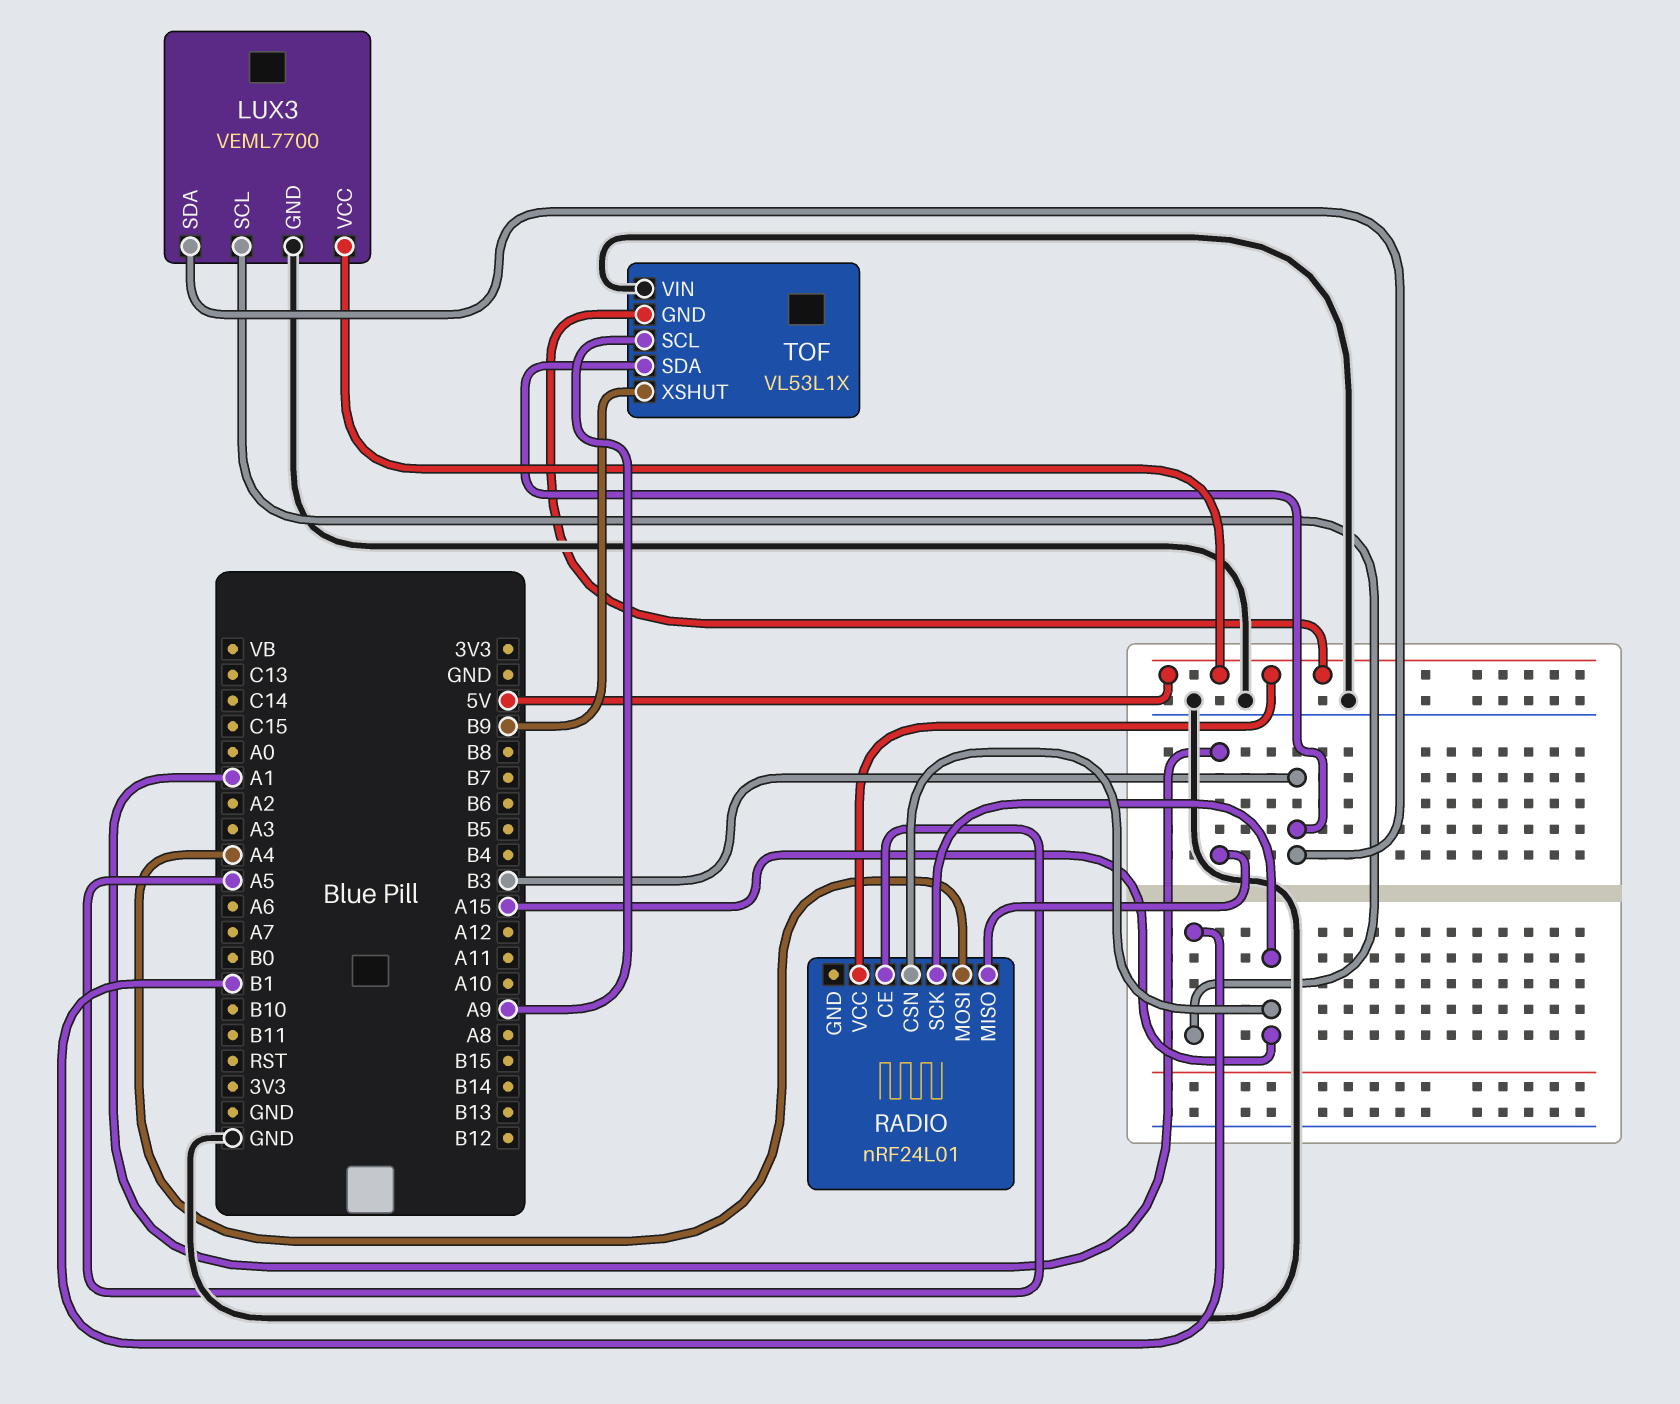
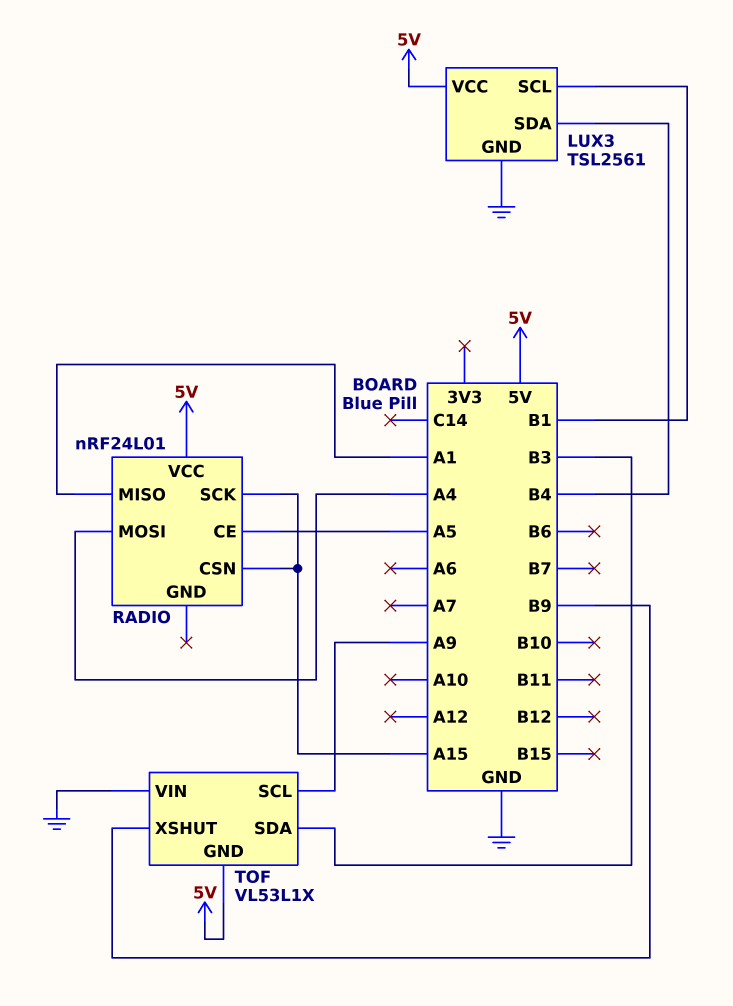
LUX3: VEML7700 -> TSL2561
LUX3 pin SDA: B3 -> B4

